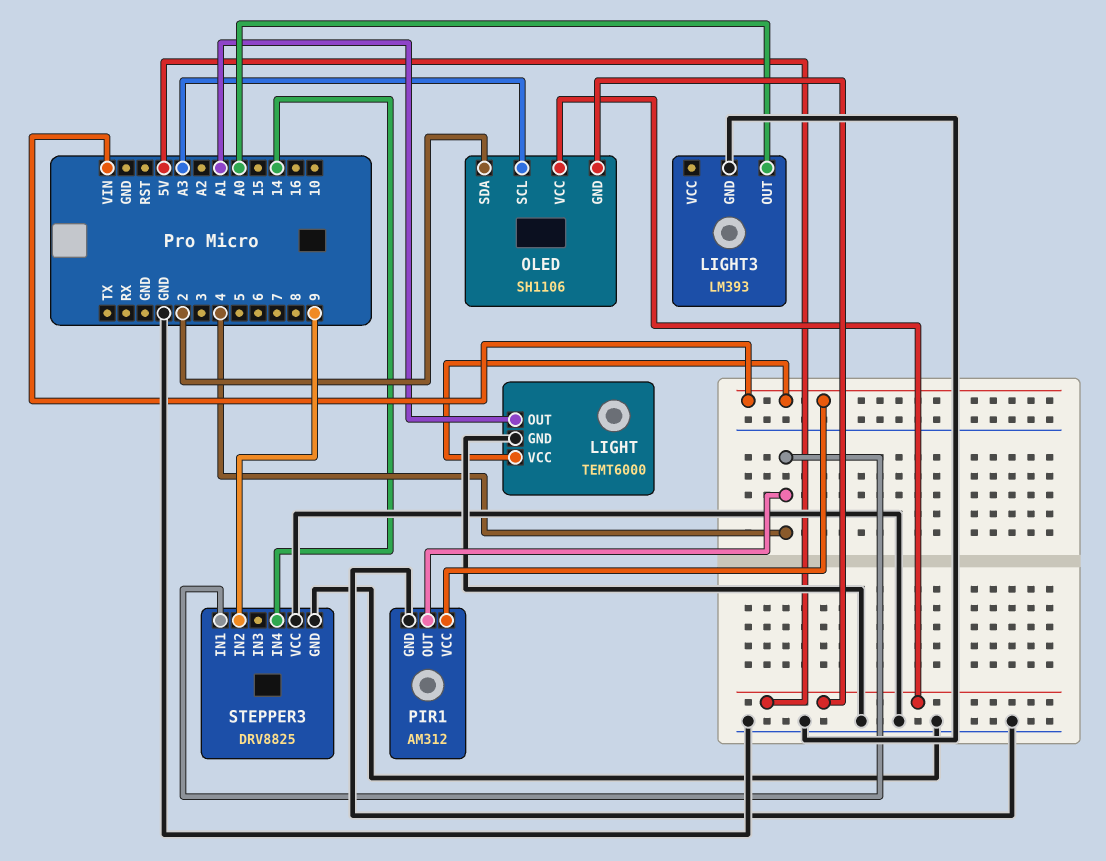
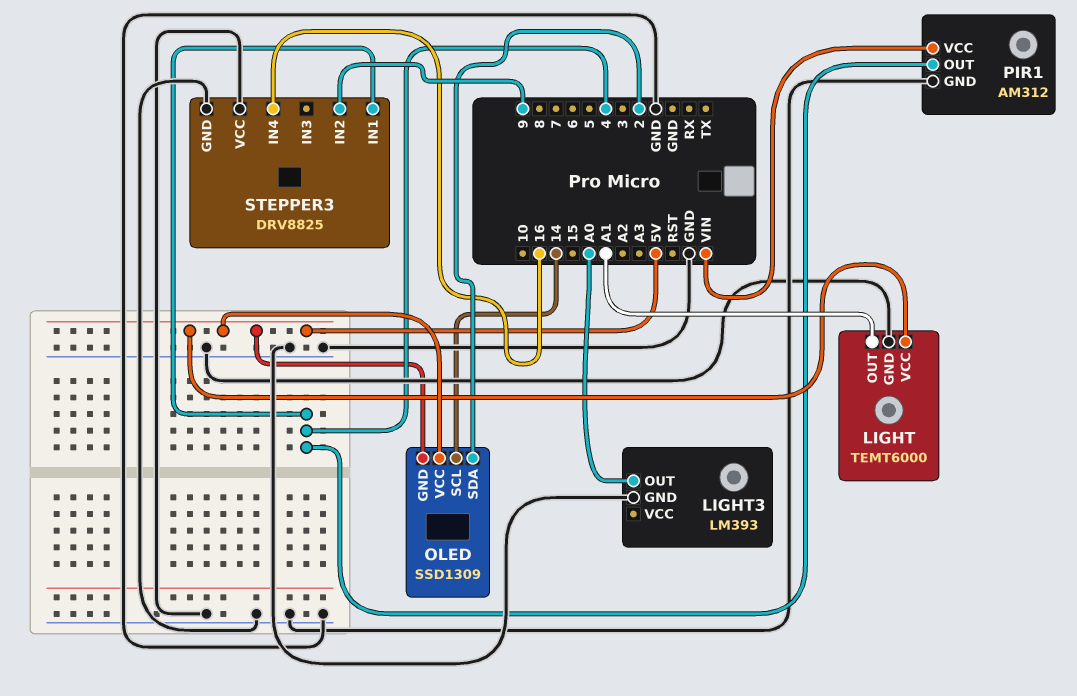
LIGHT pin VCC: VIN -> 5V
OLED: SH1106 -> SSD1309
OLED pin SCL: A3 -> 14
STEPPER3 pin IN4: 14 -> 16

